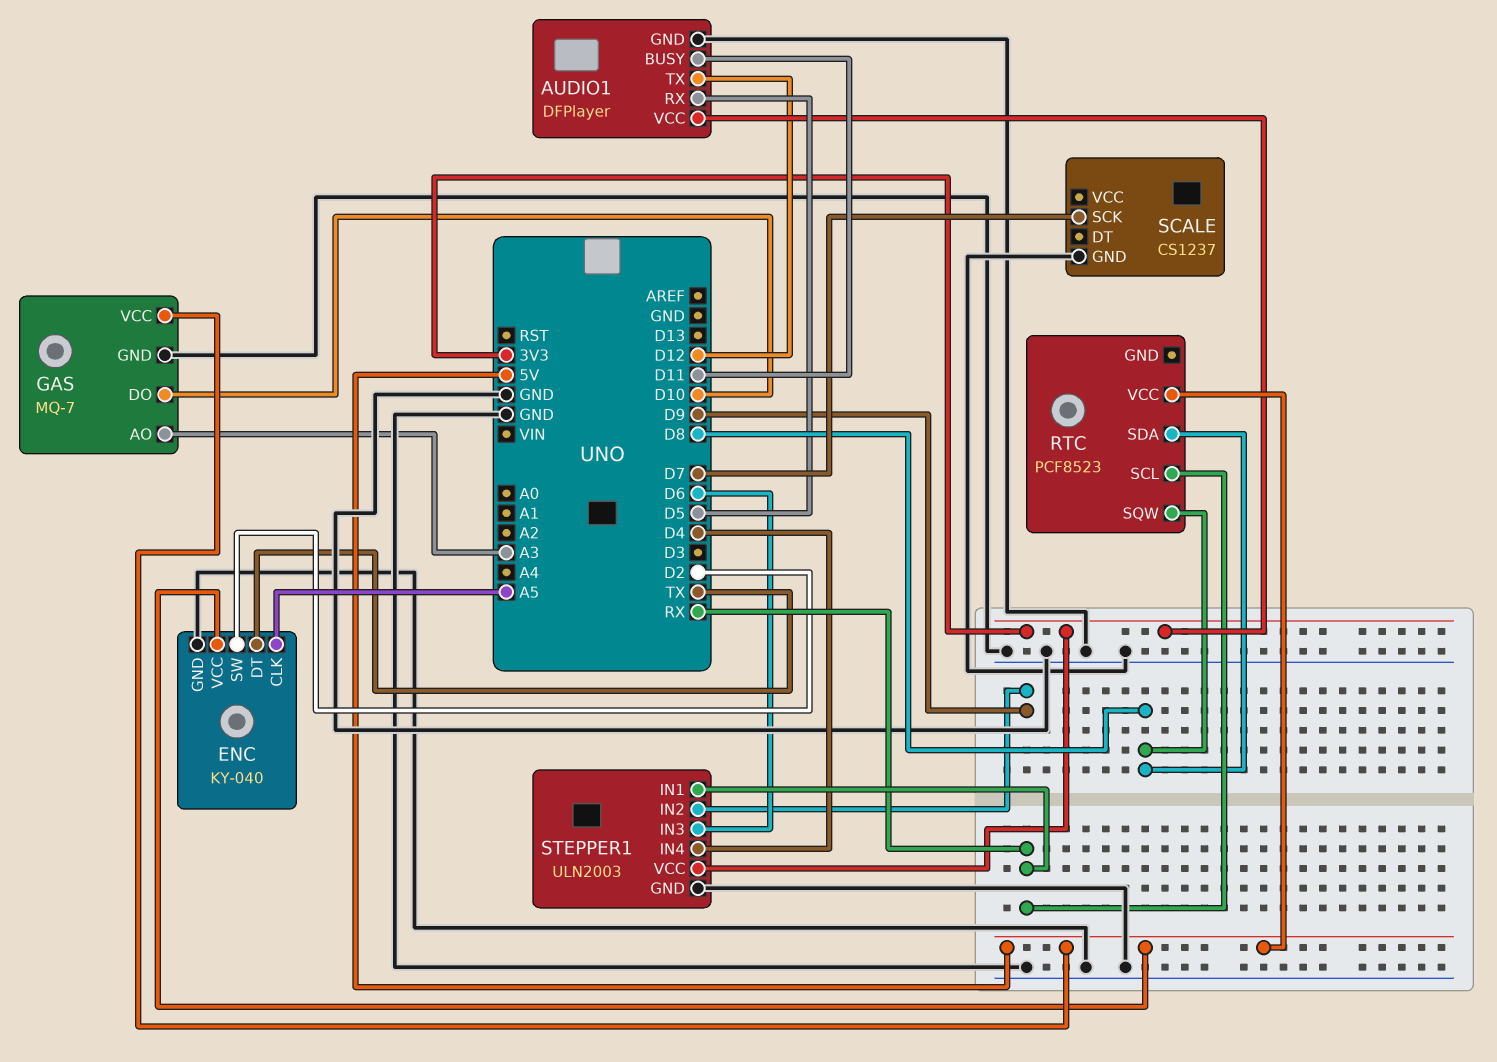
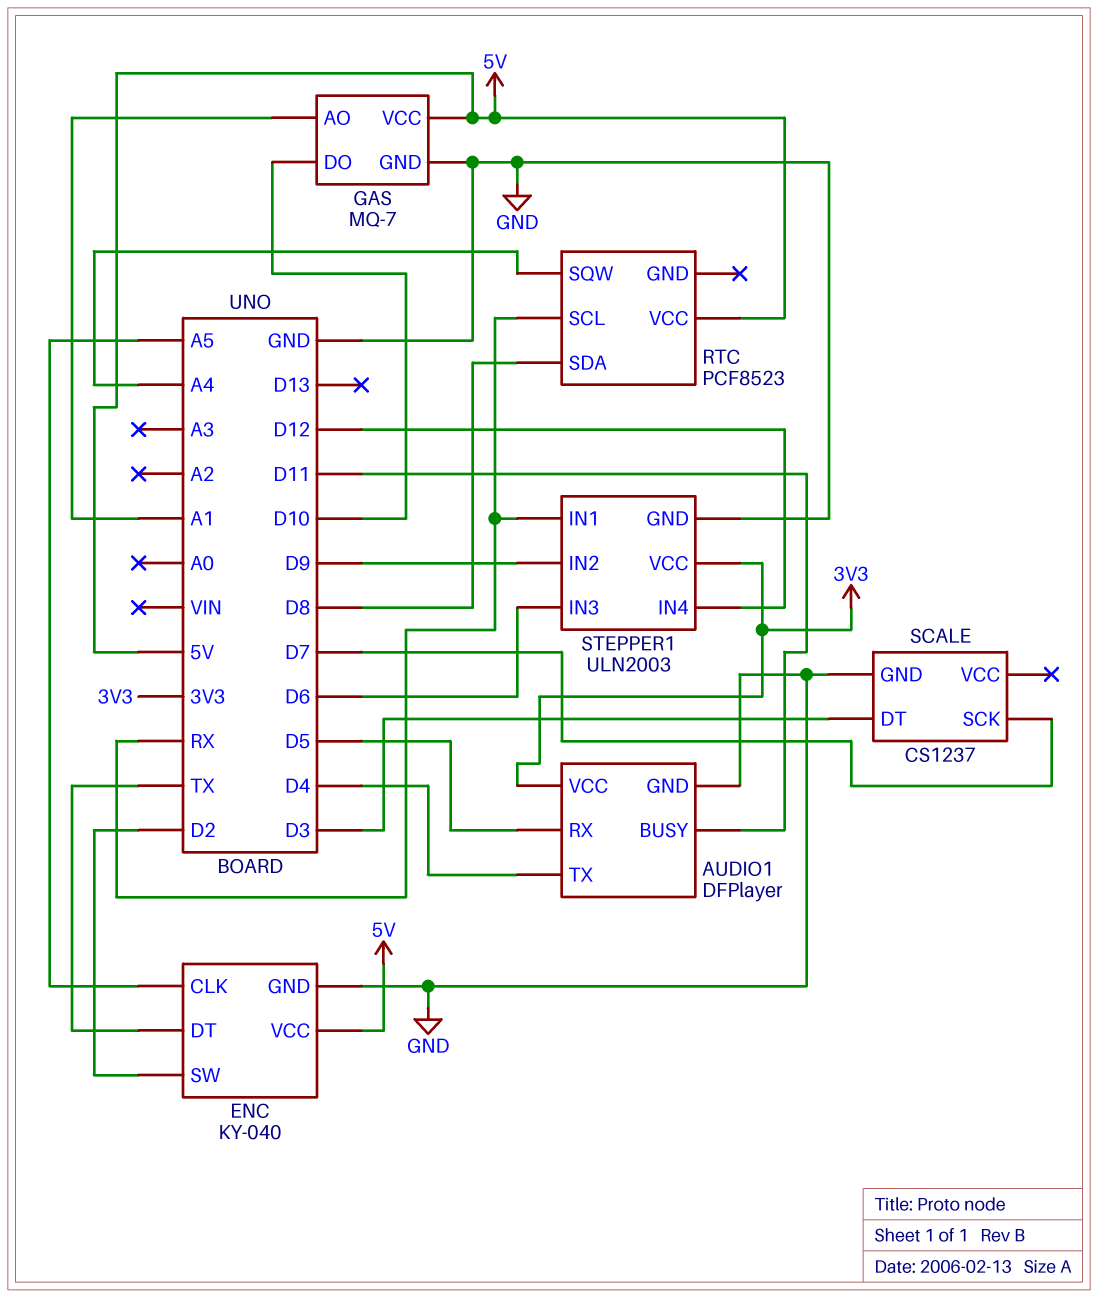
AUDIO1 pin TX: D12 -> D4
GAS pin AO: A3 -> A1
RTC pin SQW: D8 -> A4
SCALE pin DT: none -> D3
STEPPER1 pin IN4: D4 -> D12

